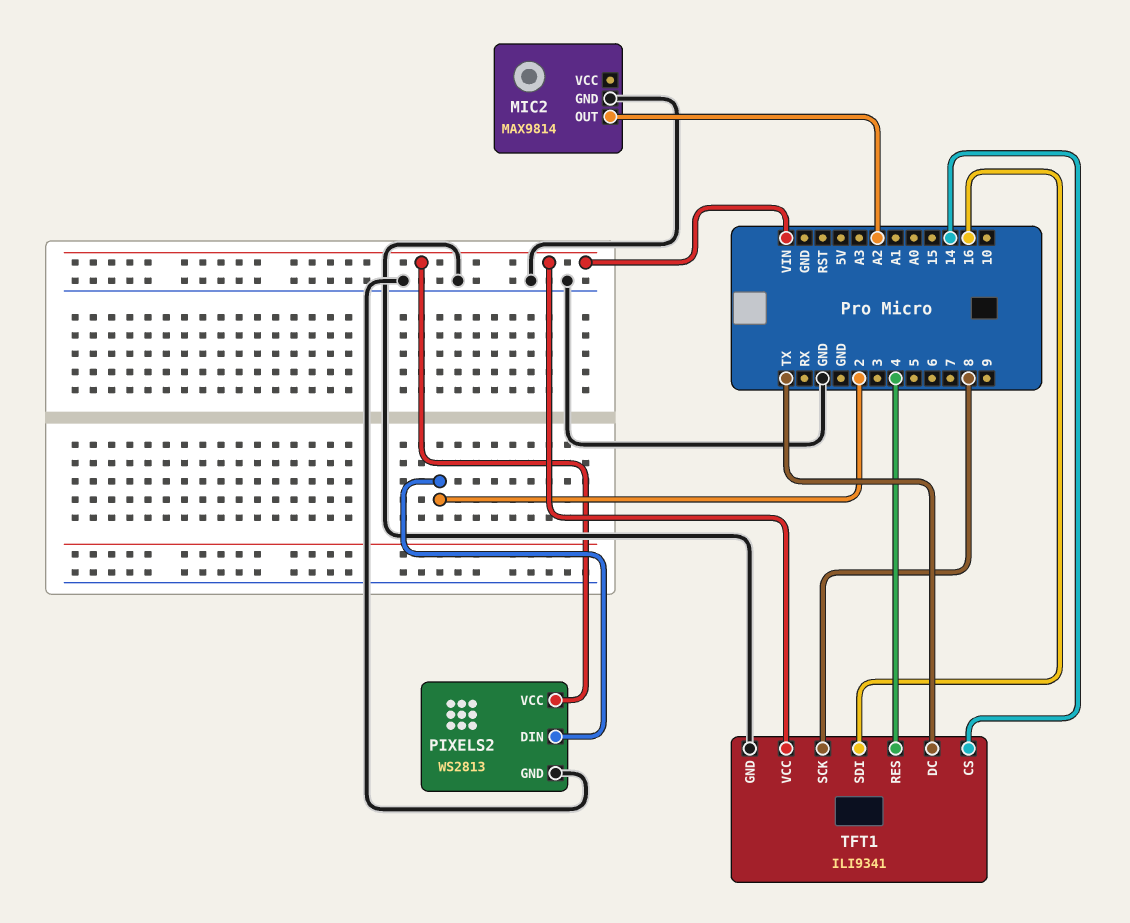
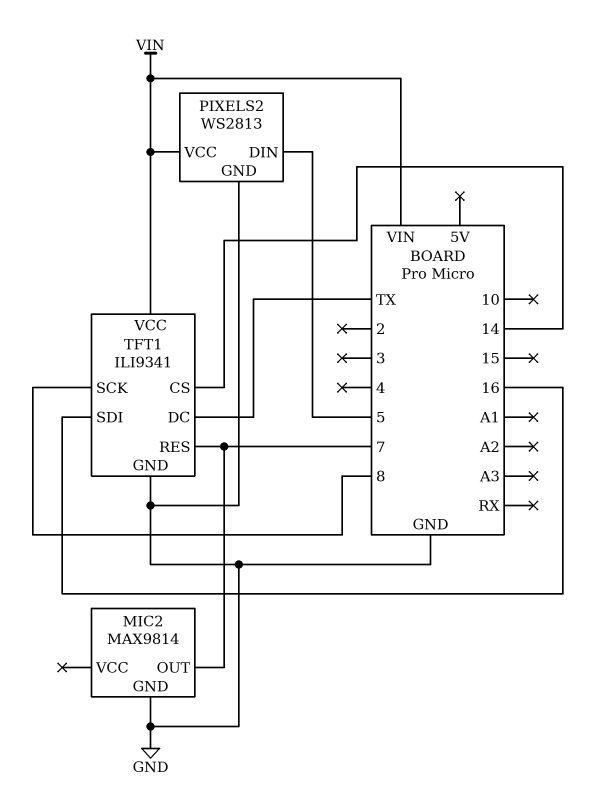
MIC2 pin OUT: A2 -> 7
PIXELS2 pin DIN: 2 -> 5
TFT1 pin RES: 4 -> 7

